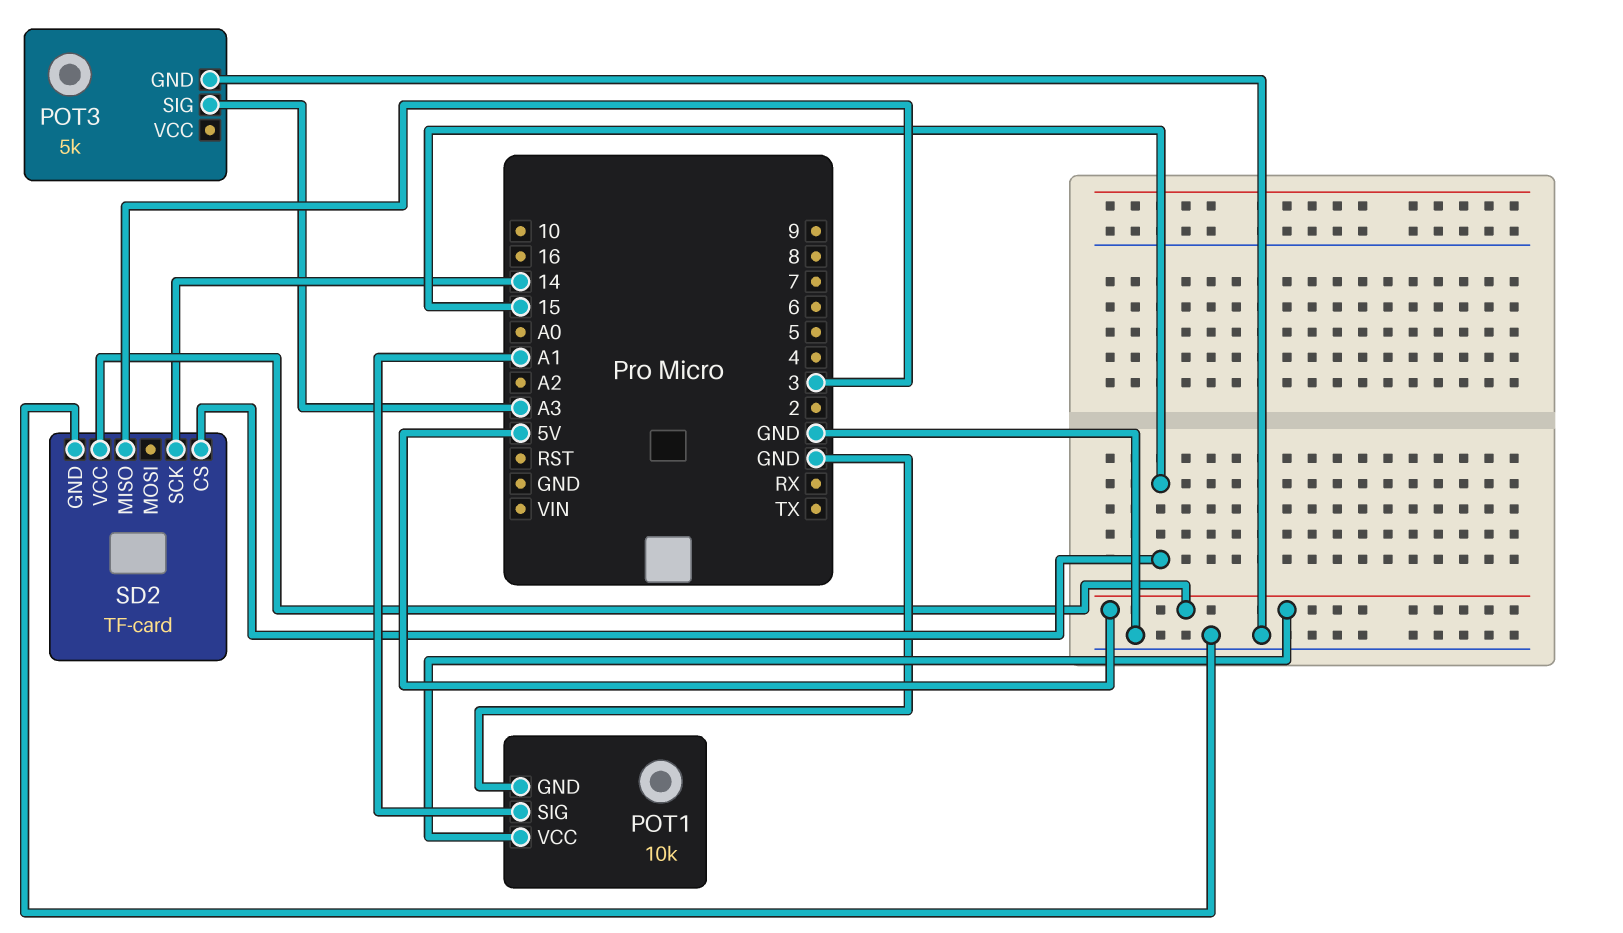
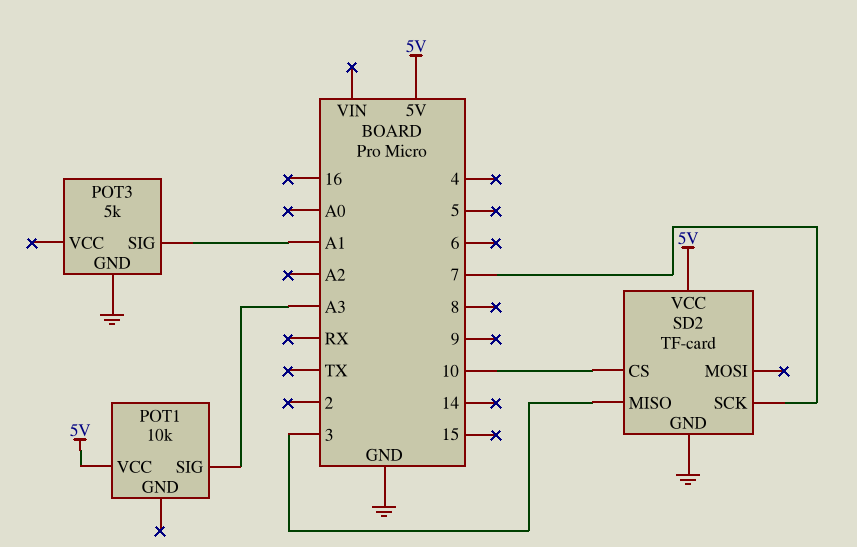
POT1 pin GND: GND -> none
POT1 pin SIG: A1 -> A3
POT3 pin SIG: A3 -> A1
SD2 pin CS: 15 -> 10
SD2 pin SCK: 14 -> 7

